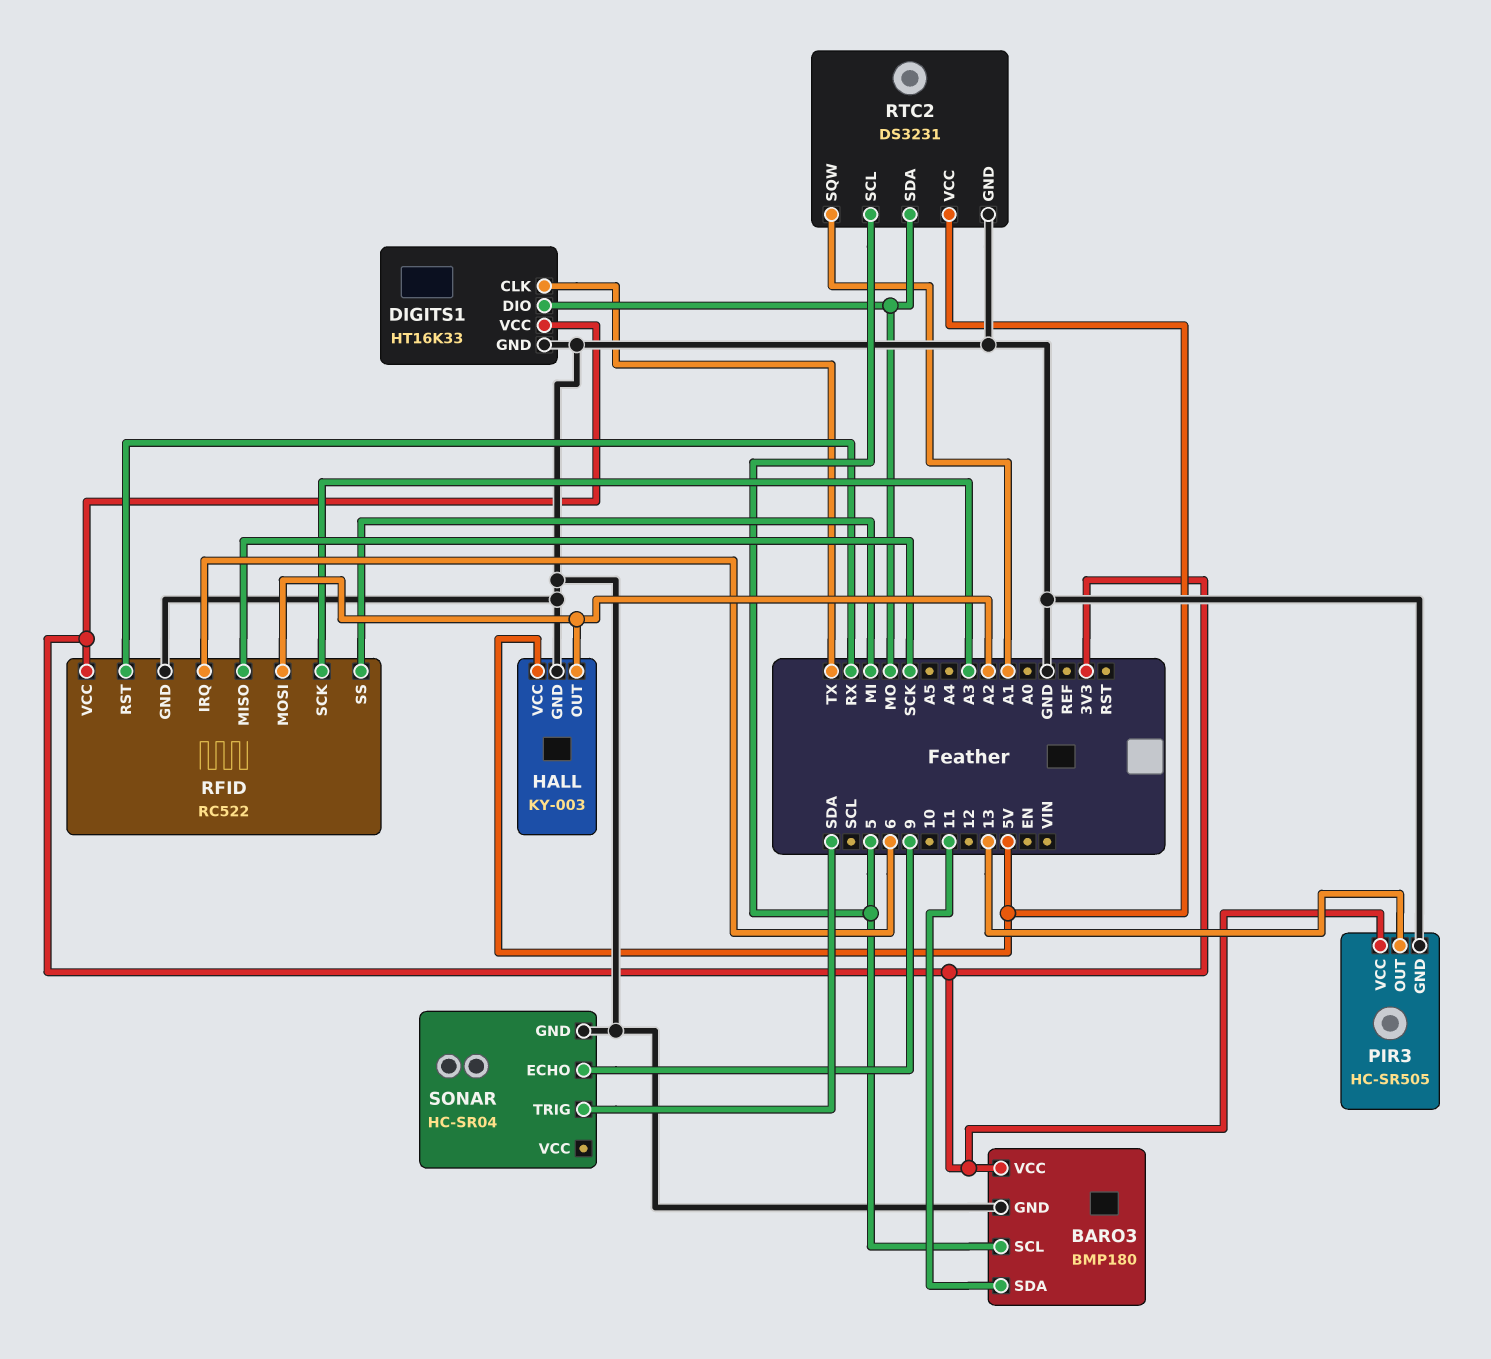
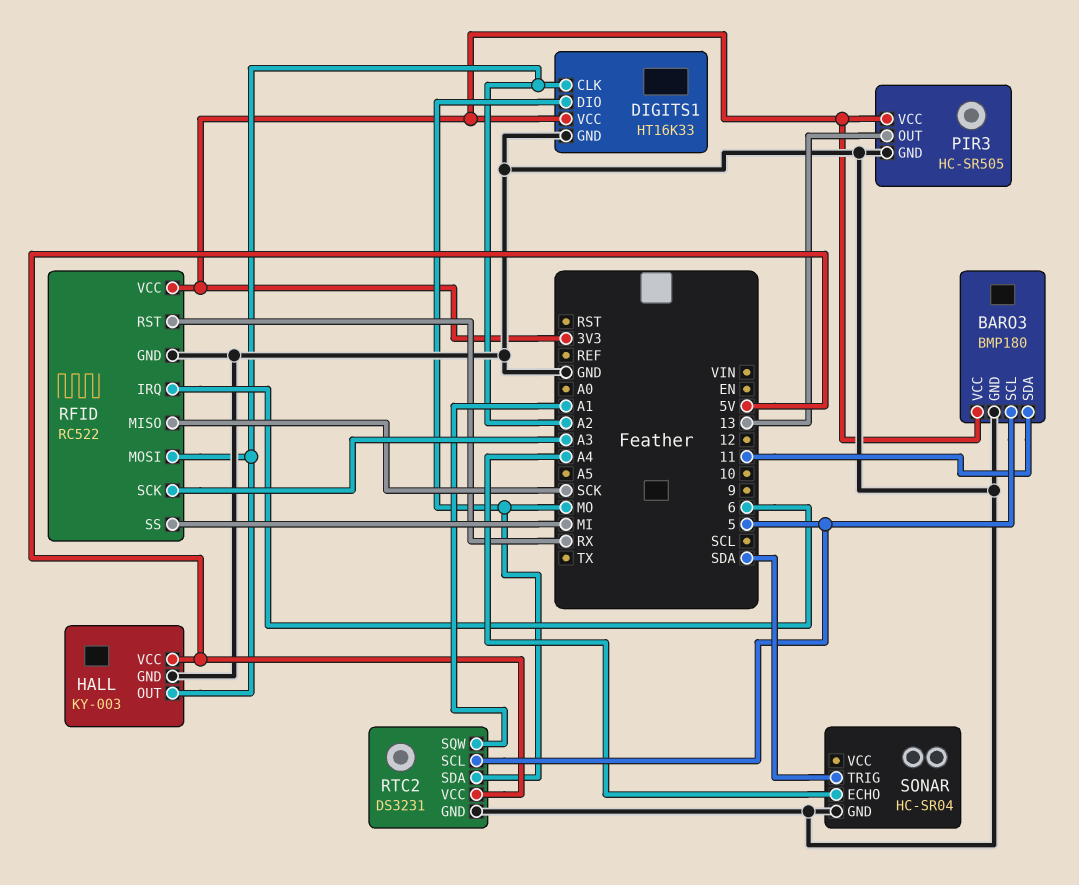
DIGITS1 pin CLK: TX -> A2
SONAR pin ECHO: 9 -> A4

